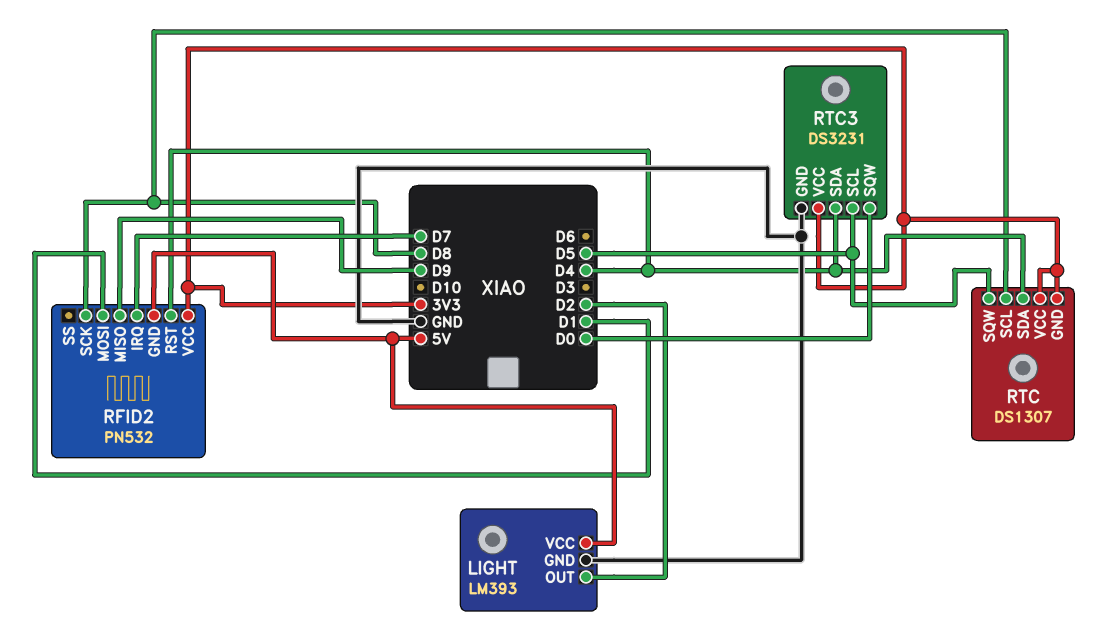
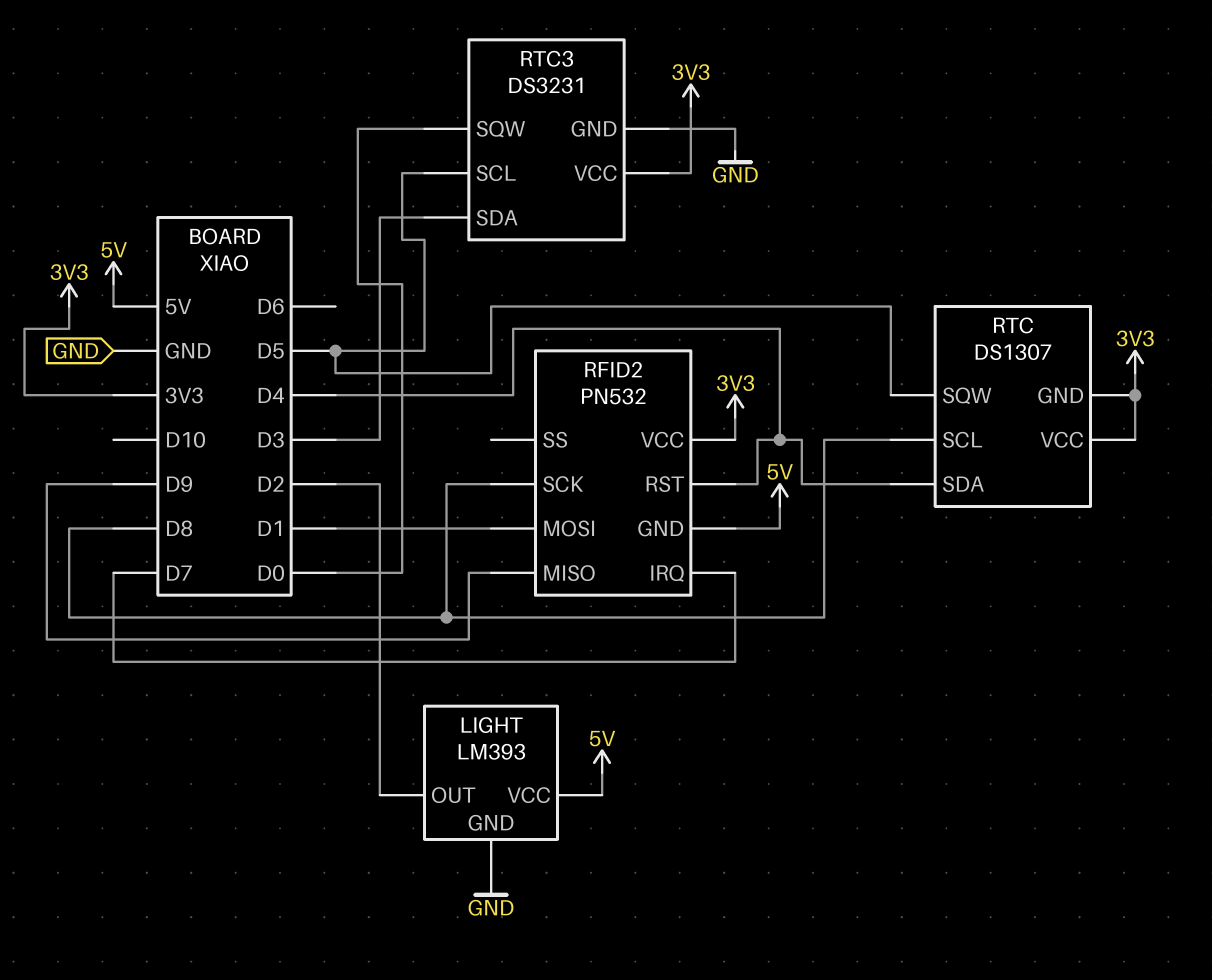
RTC3 pin SDA: D4 -> D3

